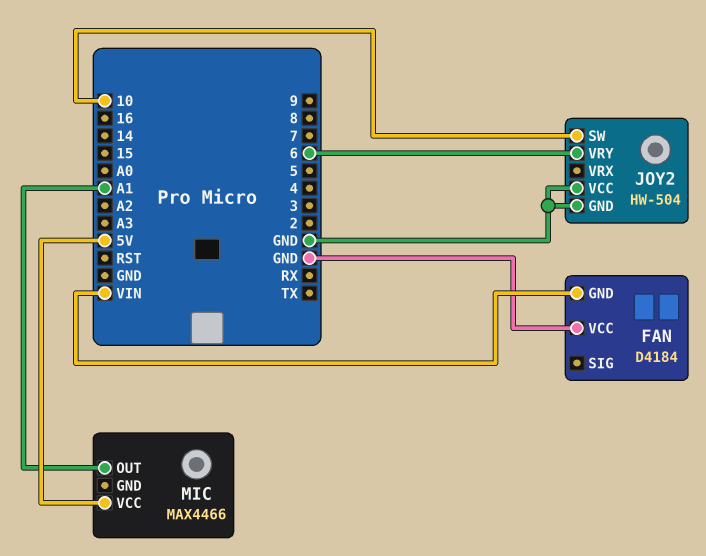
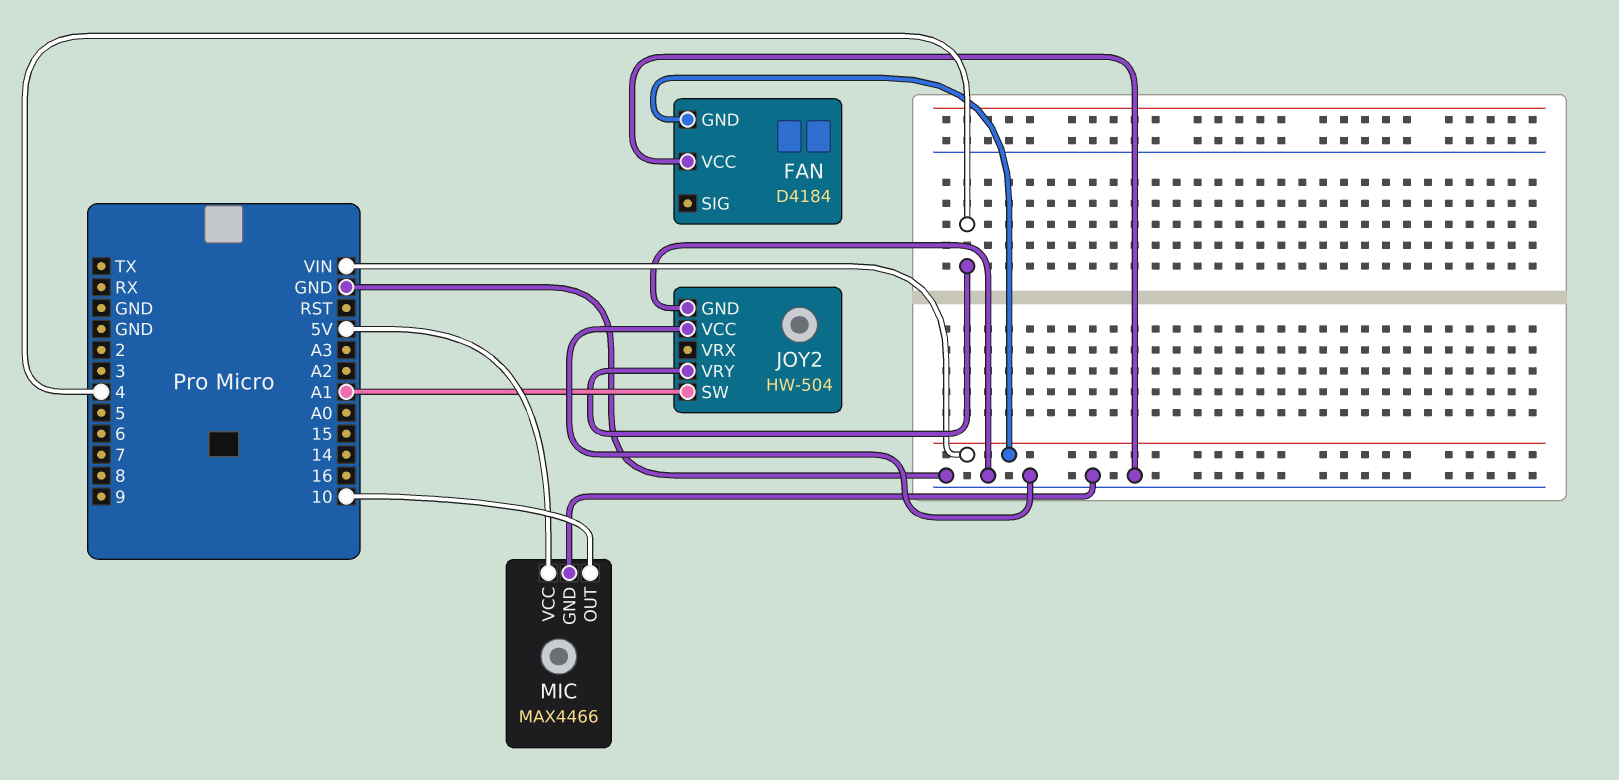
JOY2 pin SW: 10 -> A1
JOY2 pin VRY: 6 -> 4
MIC pin GND: none -> GND
MIC pin OUT: A1 -> 10

